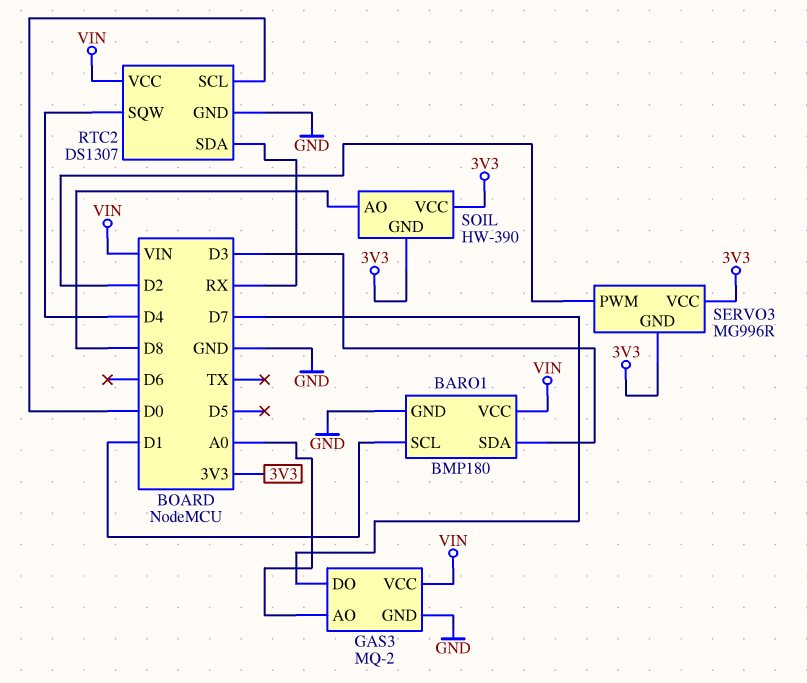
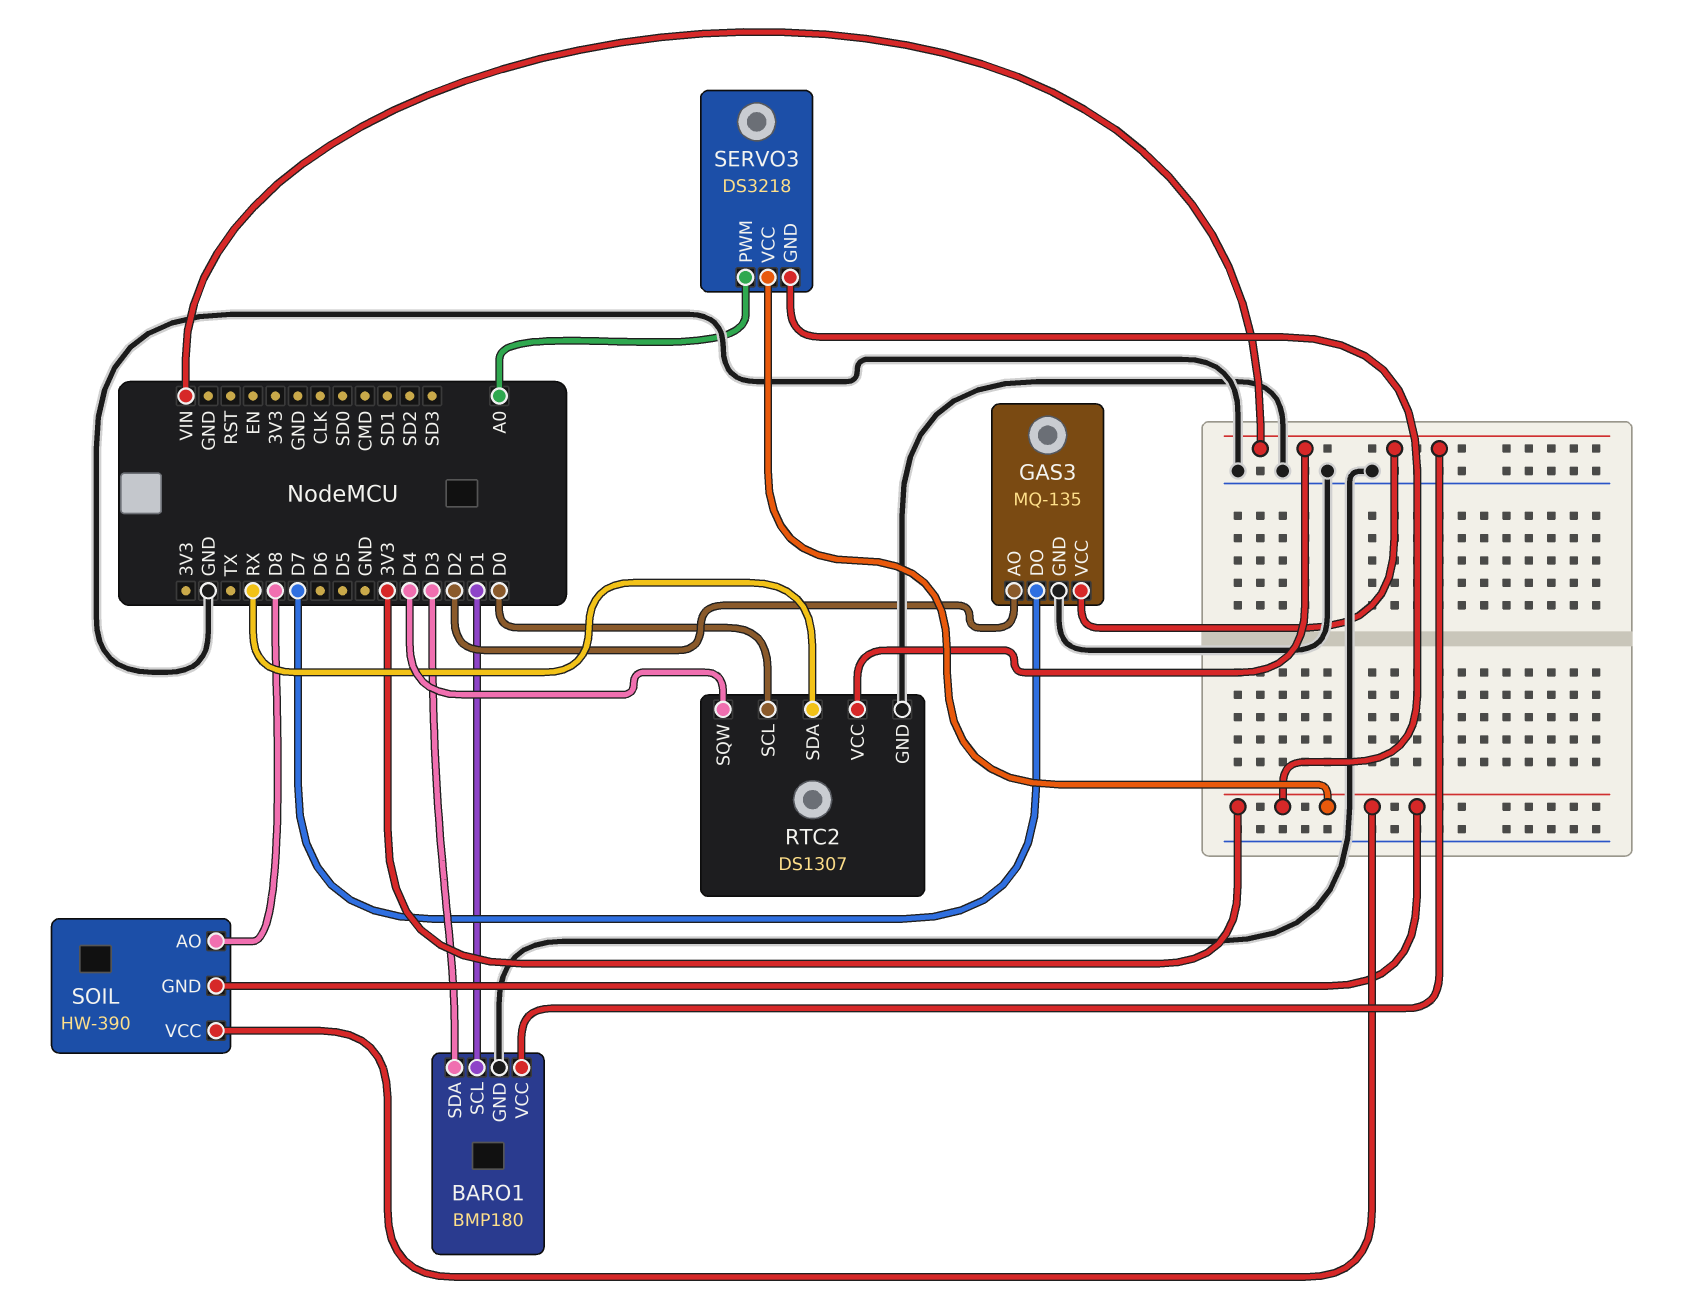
GAS3: MQ-2 -> MQ-135
GAS3 pin AO: A0 -> D2
SERVO3: MG996R -> DS3218
SERVO3 pin PWM: D2 -> A0

